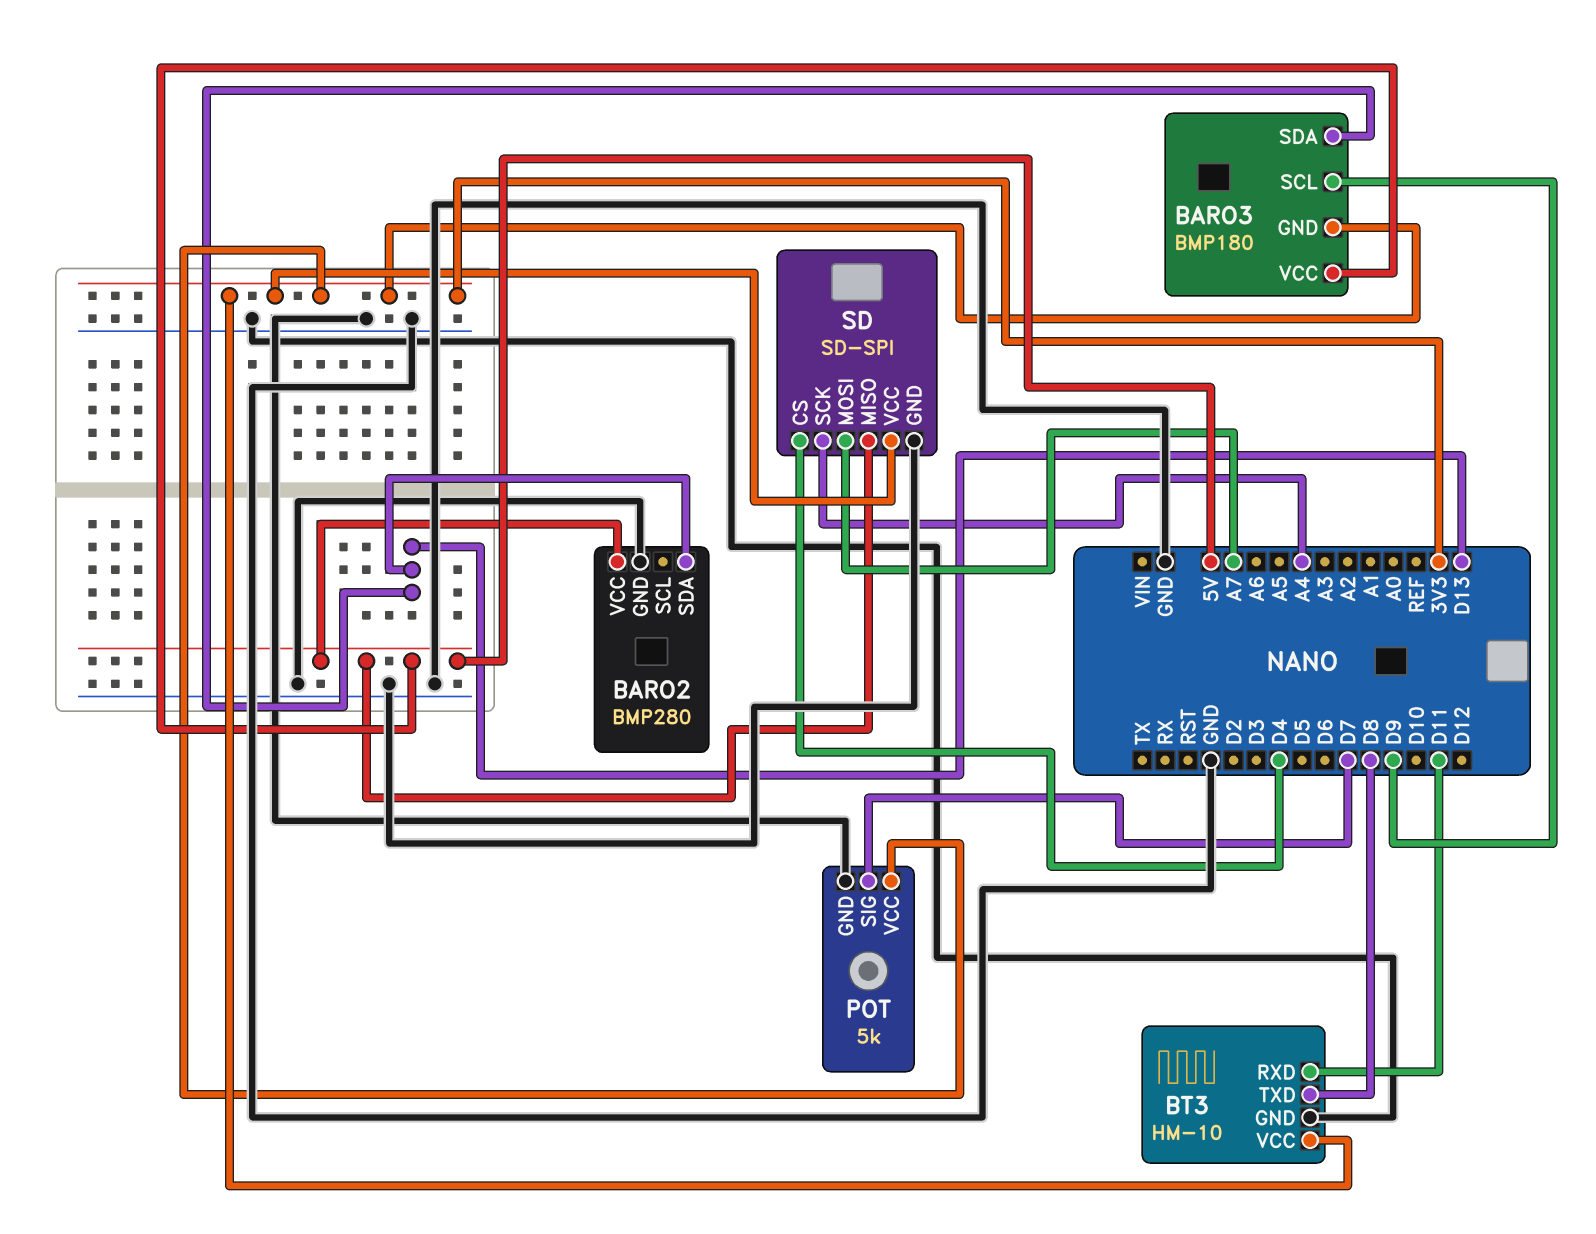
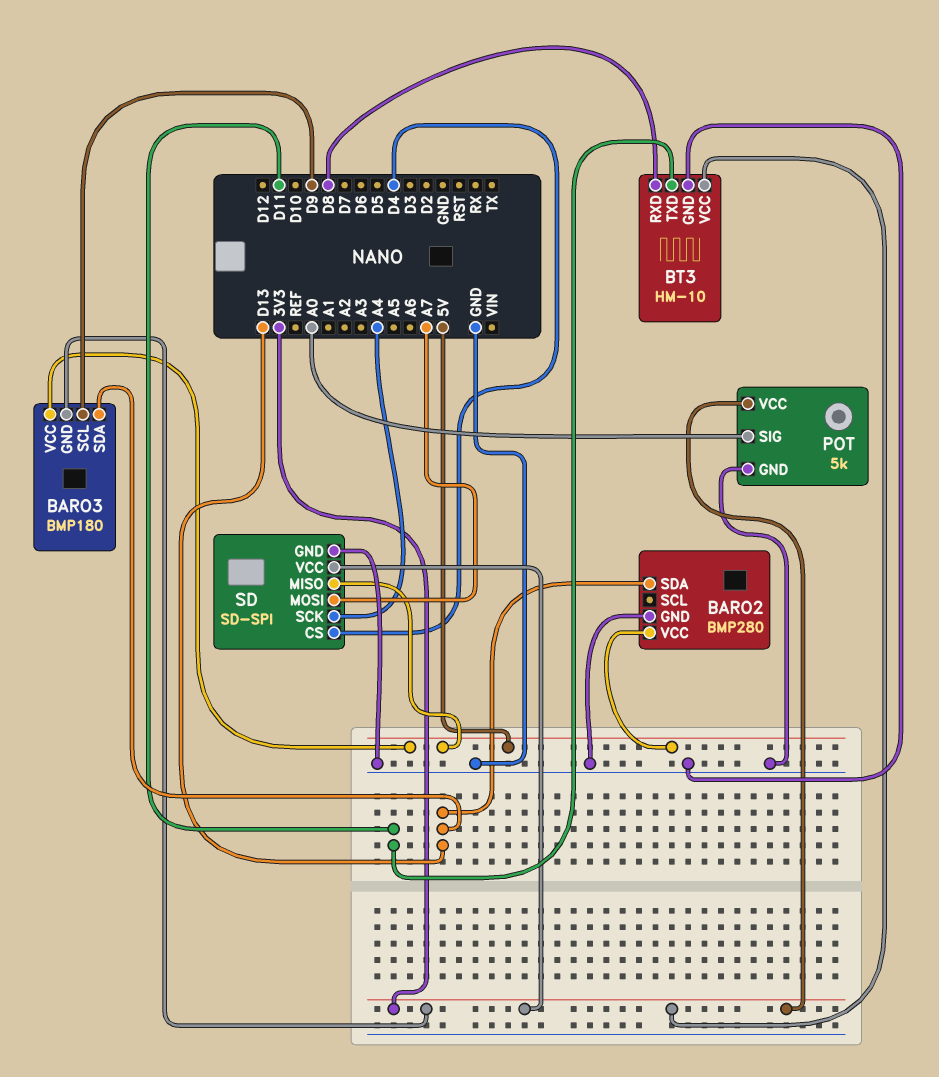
BT3 pin RXD: D11 -> D8
BT3 pin TXD: D8 -> D11
POT pin SIG: D7 -> A0

